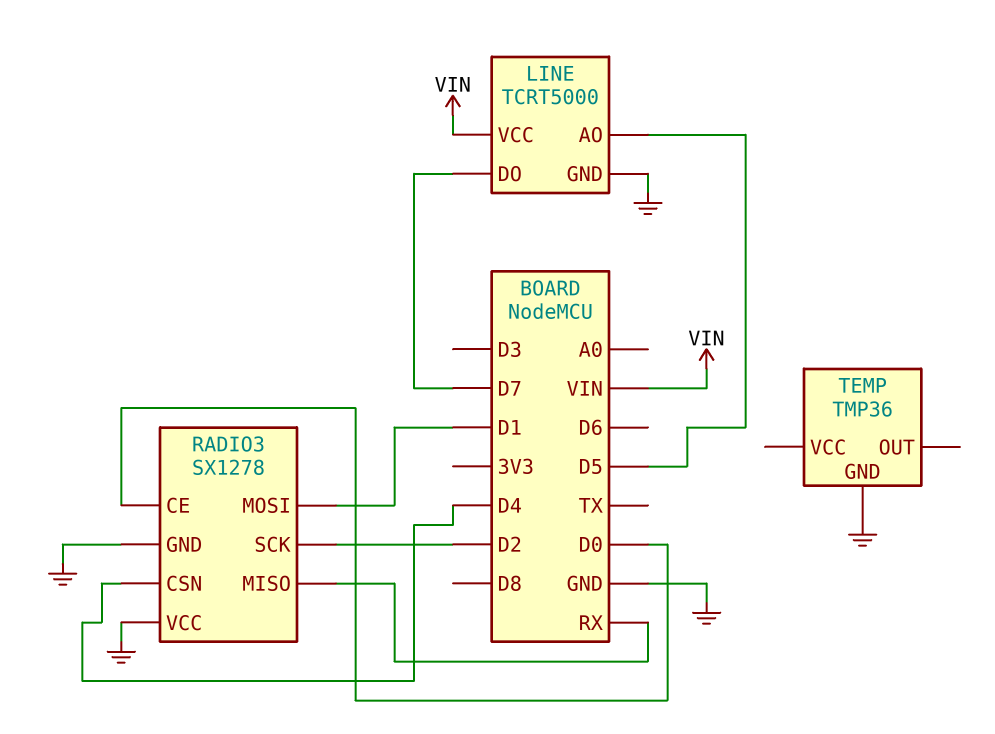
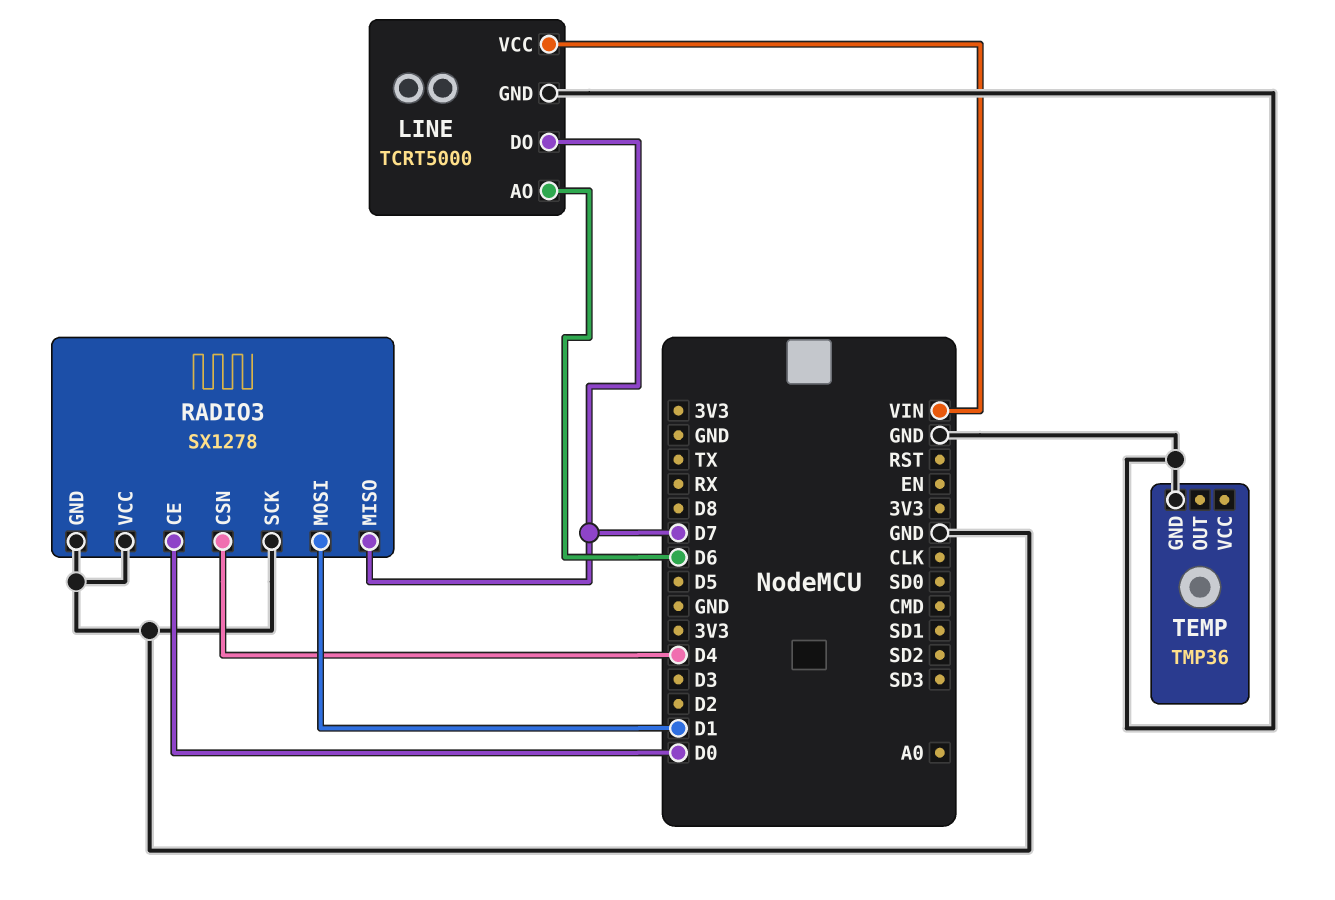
LINE pin AO: D5 -> D6
RADIO3 pin MISO: RX -> D7
RADIO3 pin SCK: D2 -> GND

